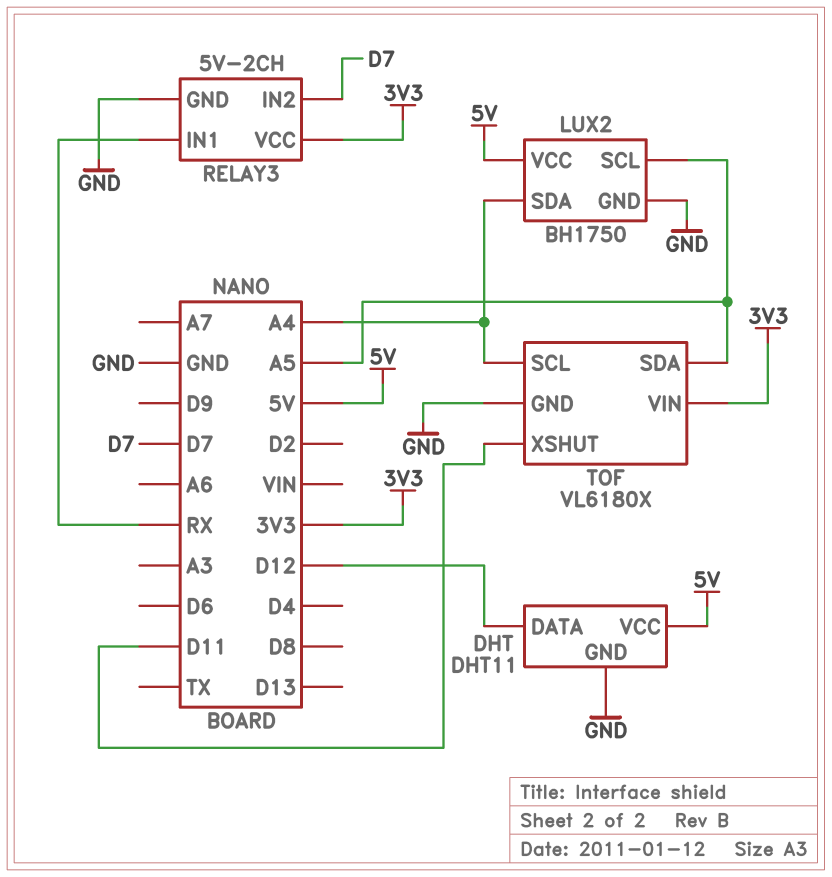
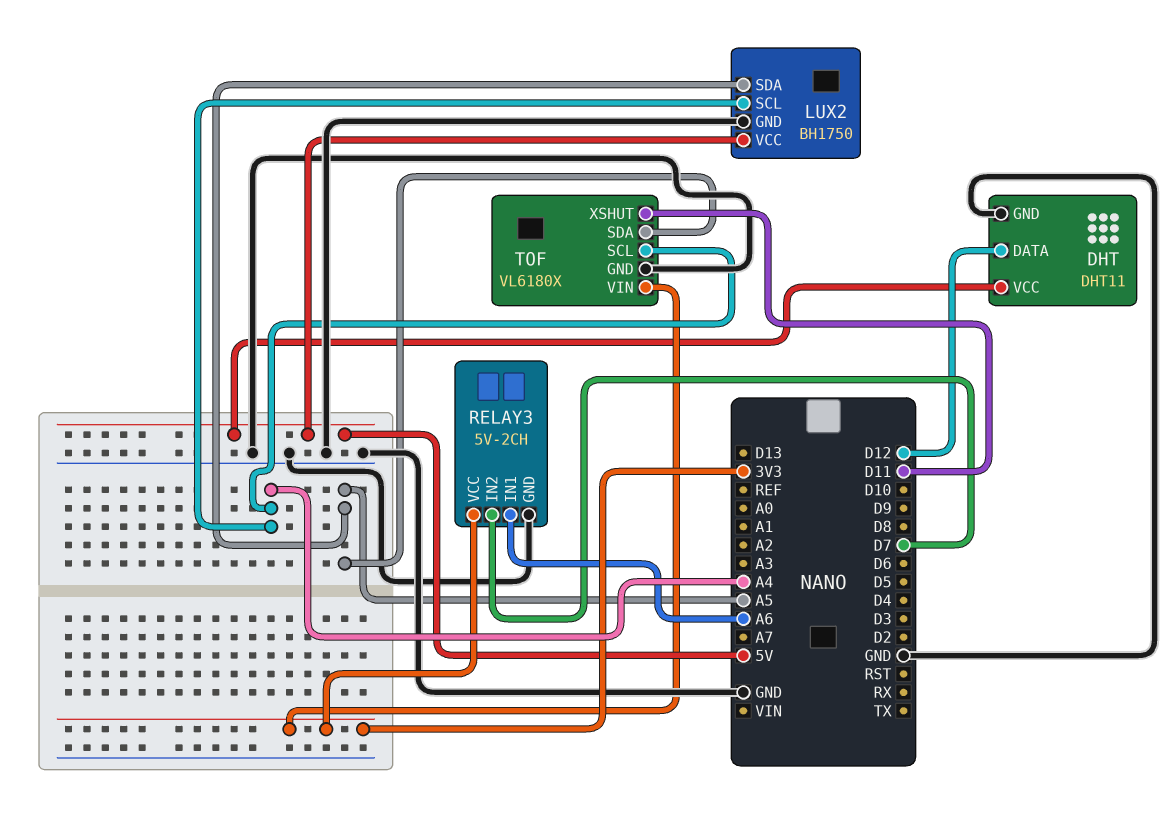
LUX2 pin SCL: A5 -> A4
LUX2 pin SDA: A4 -> A5
RELAY3 pin IN1: RX -> A6

